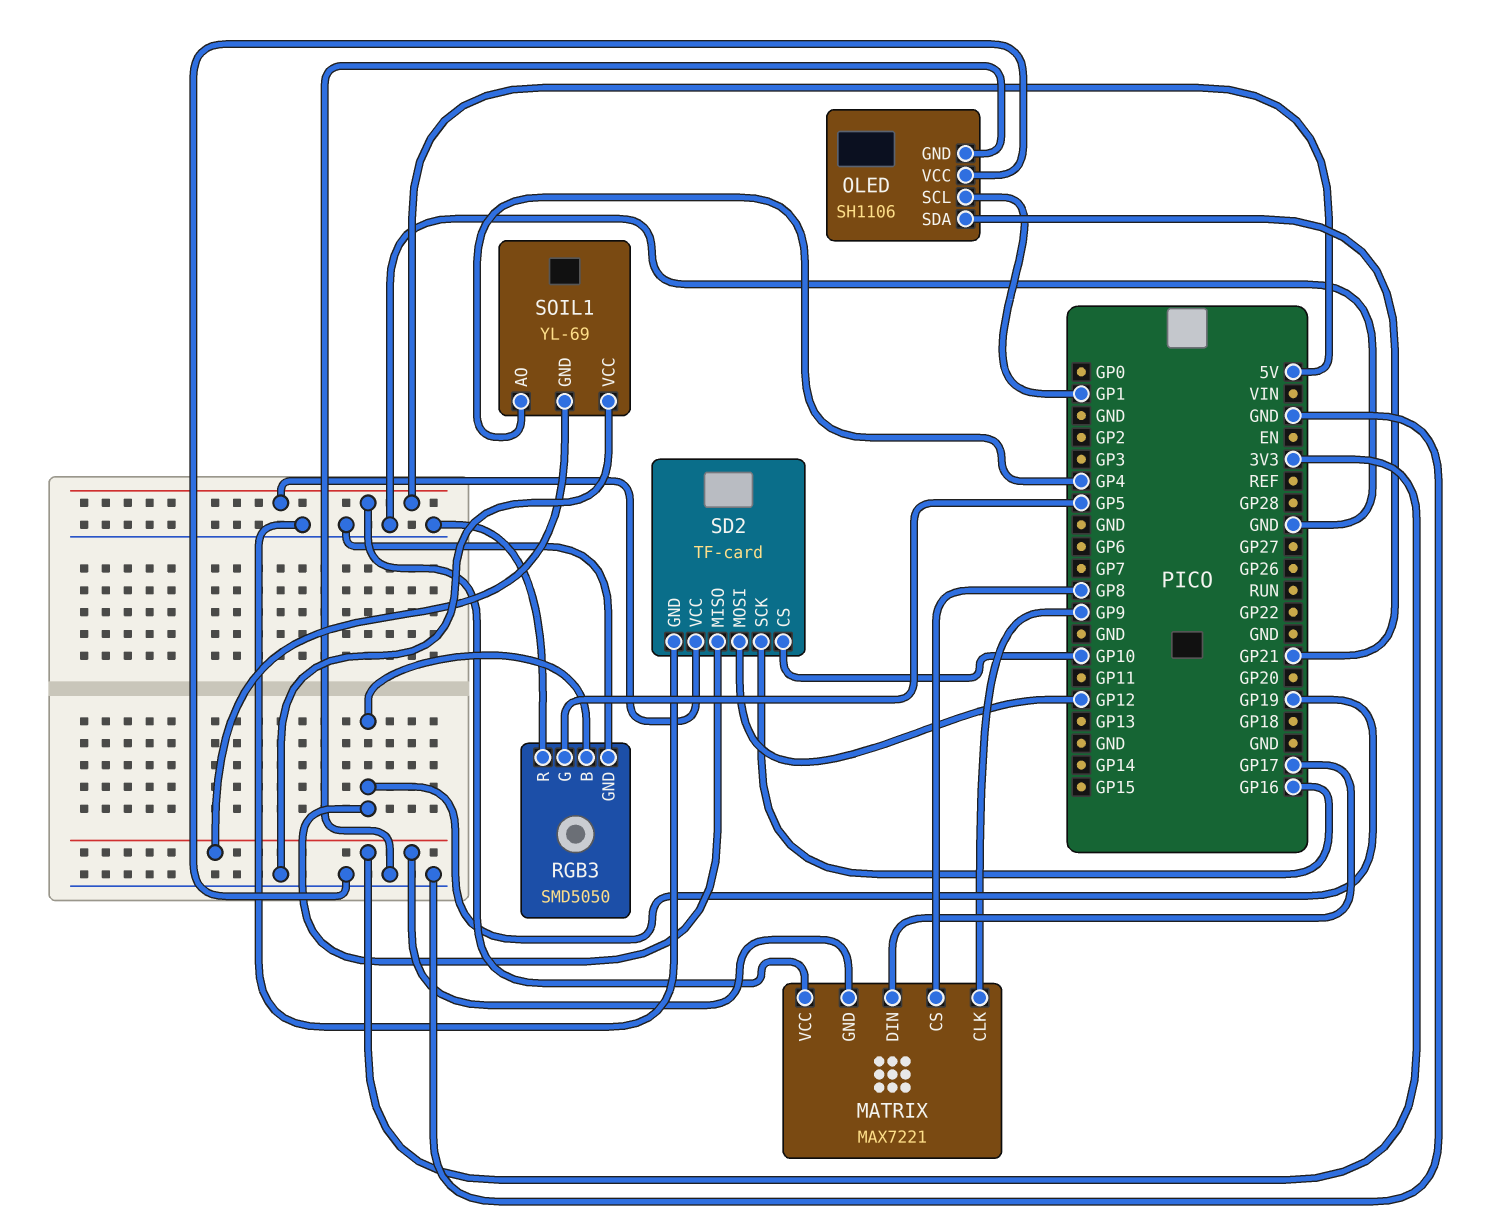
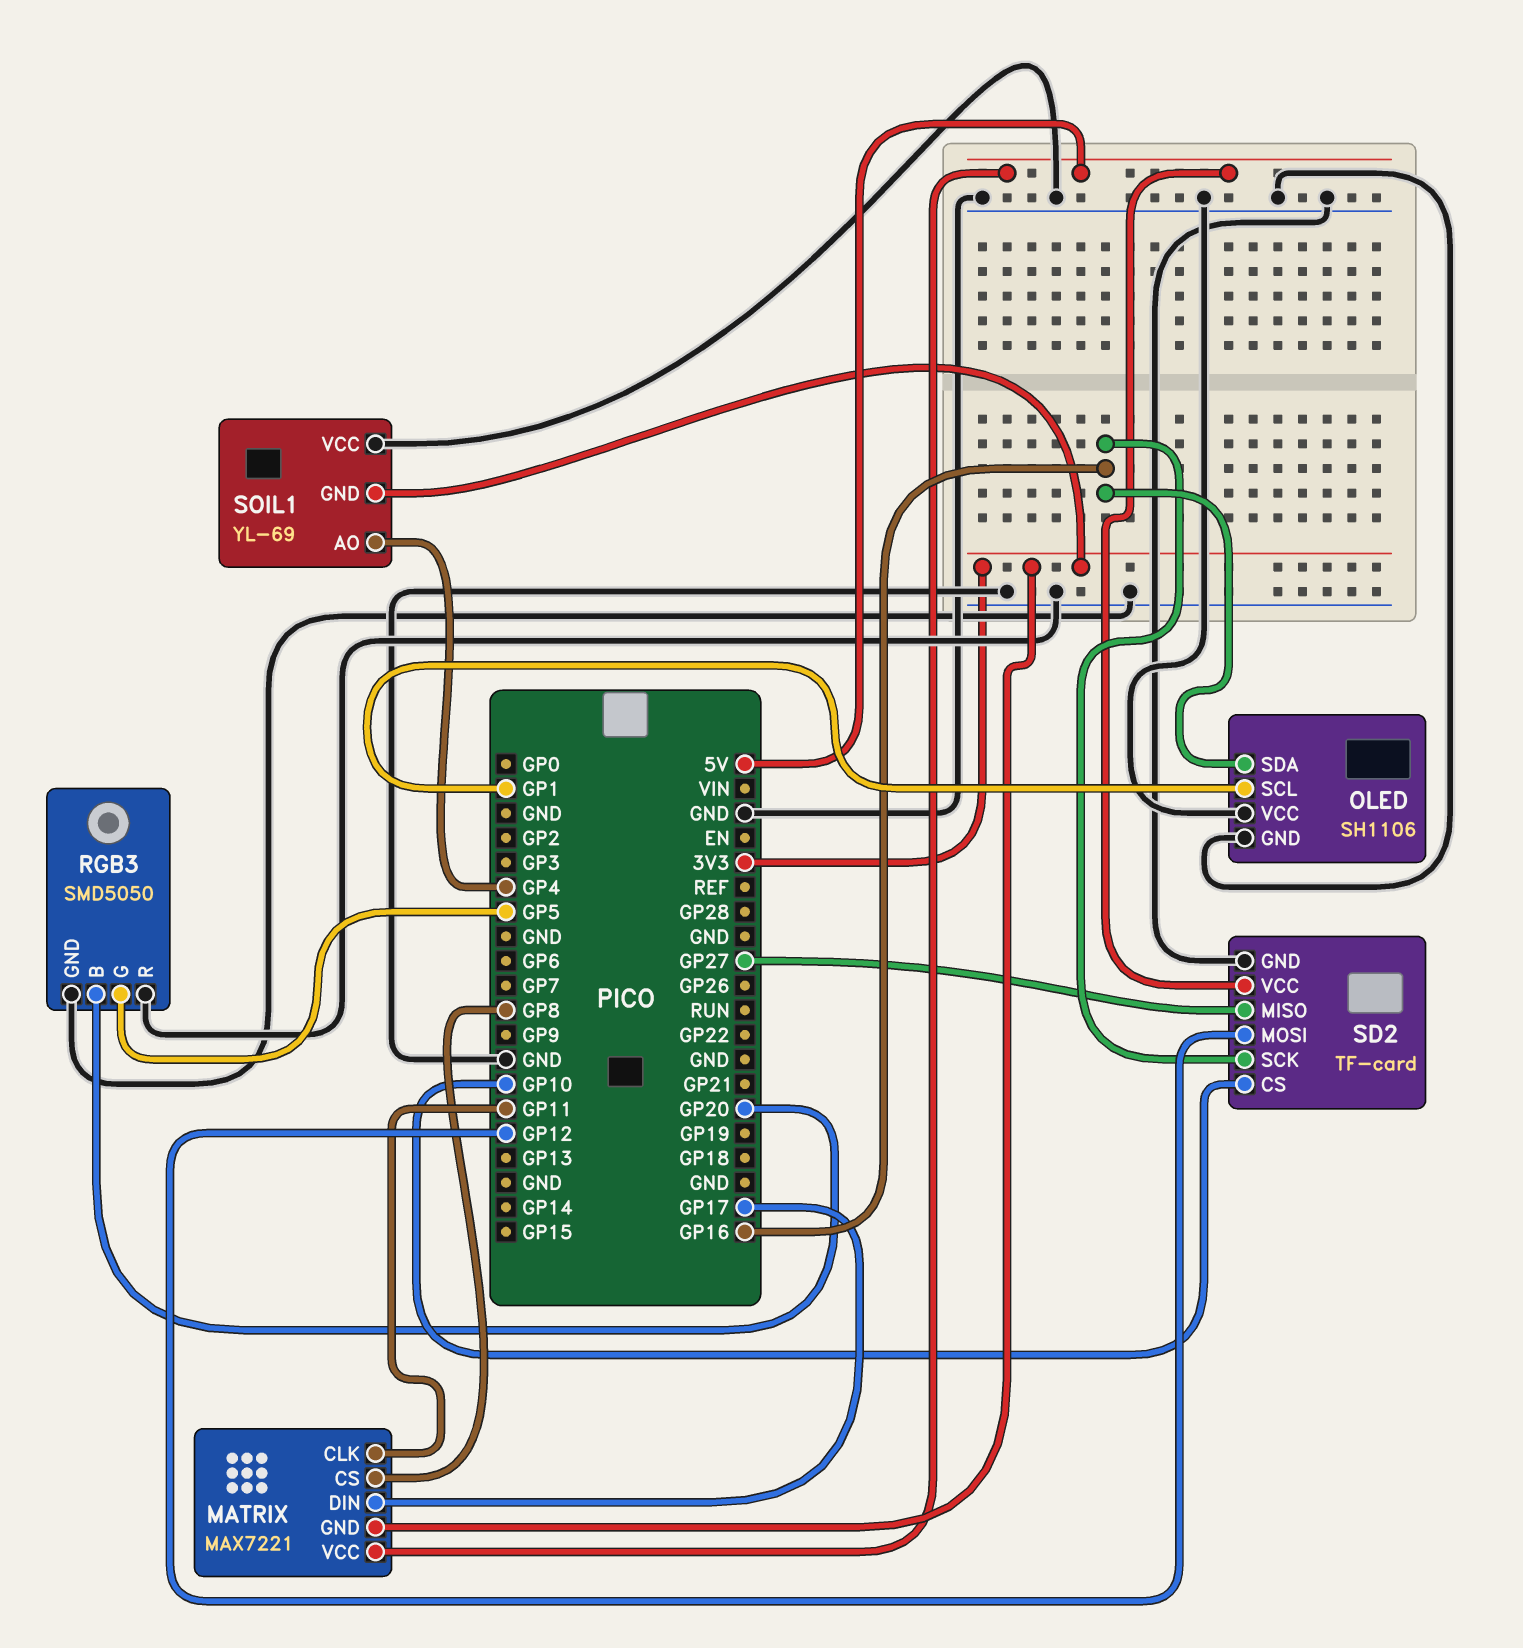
MATRIX pin CLK: GP9 -> GP11
OLED pin SDA: GP21 -> GP16
RGB3 pin B: GP19 -> GP20
SD2 pin MISO: GP19 -> GP27

